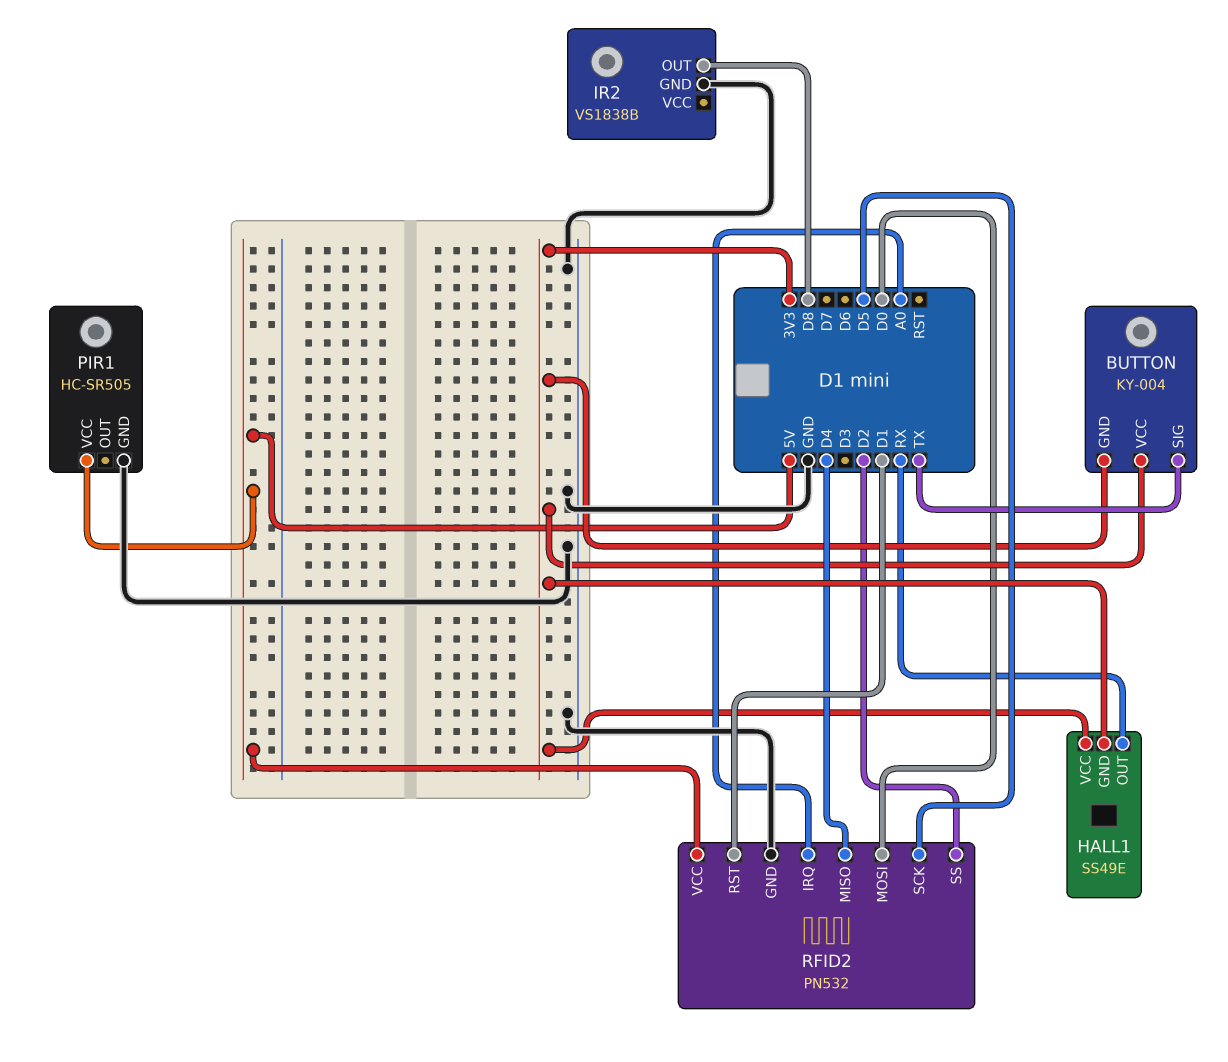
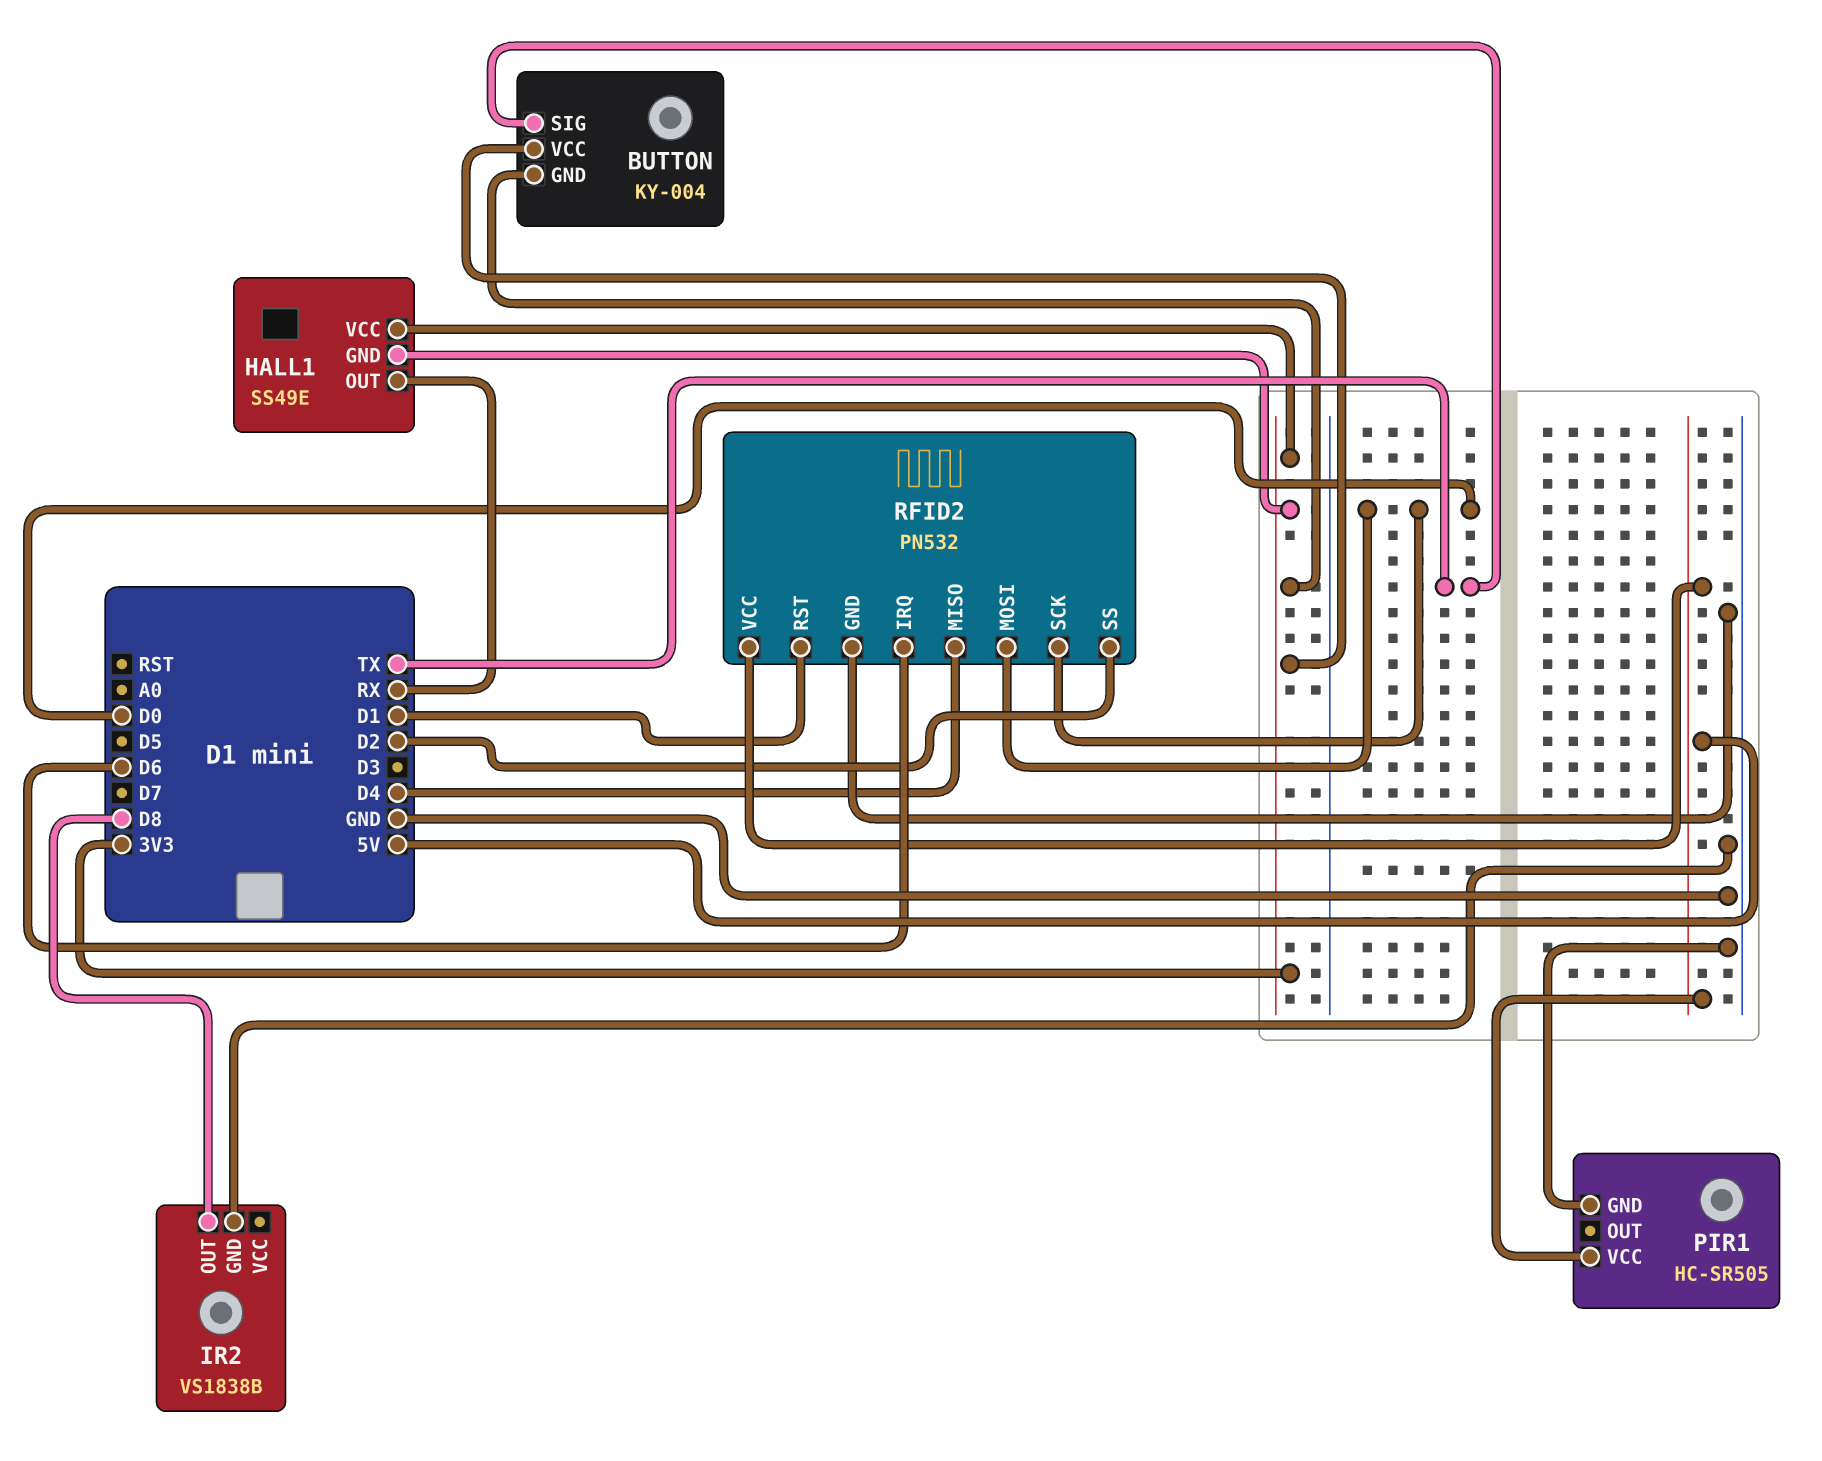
RFID2 pin IRQ: A0 -> D6
RFID2 pin SCK: D5 -> D0

